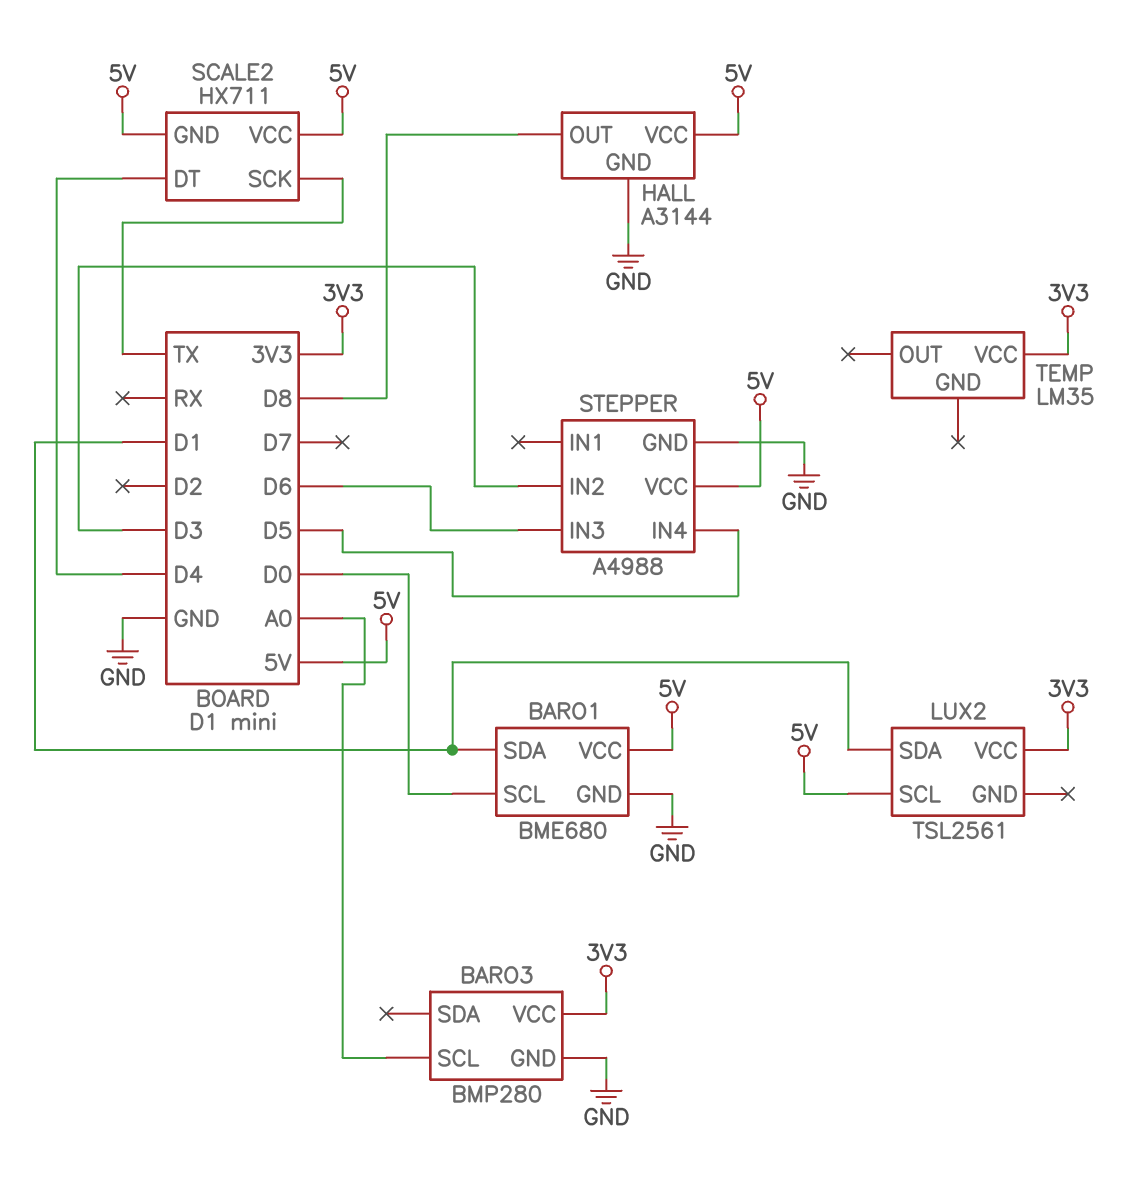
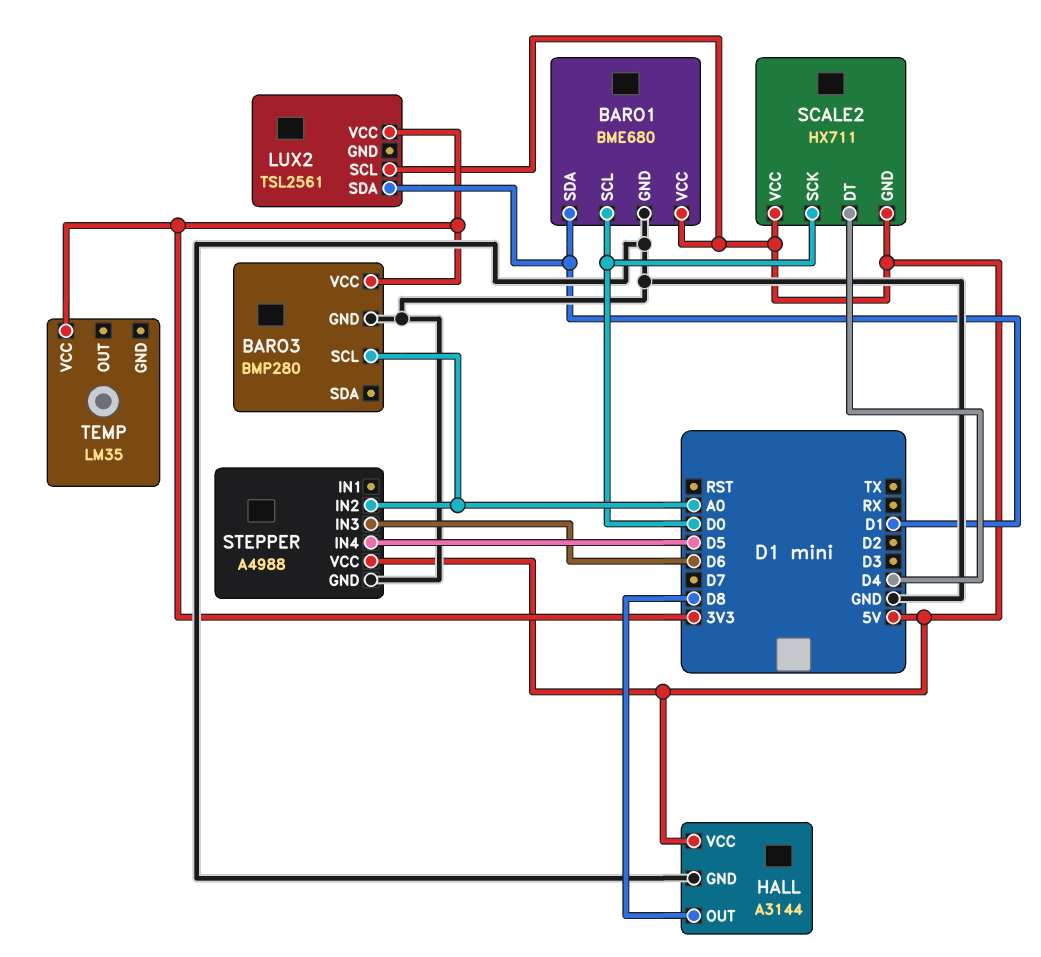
SCALE2 pin SCK: TX -> D0
STEPPER pin IN2: D3 -> A0

